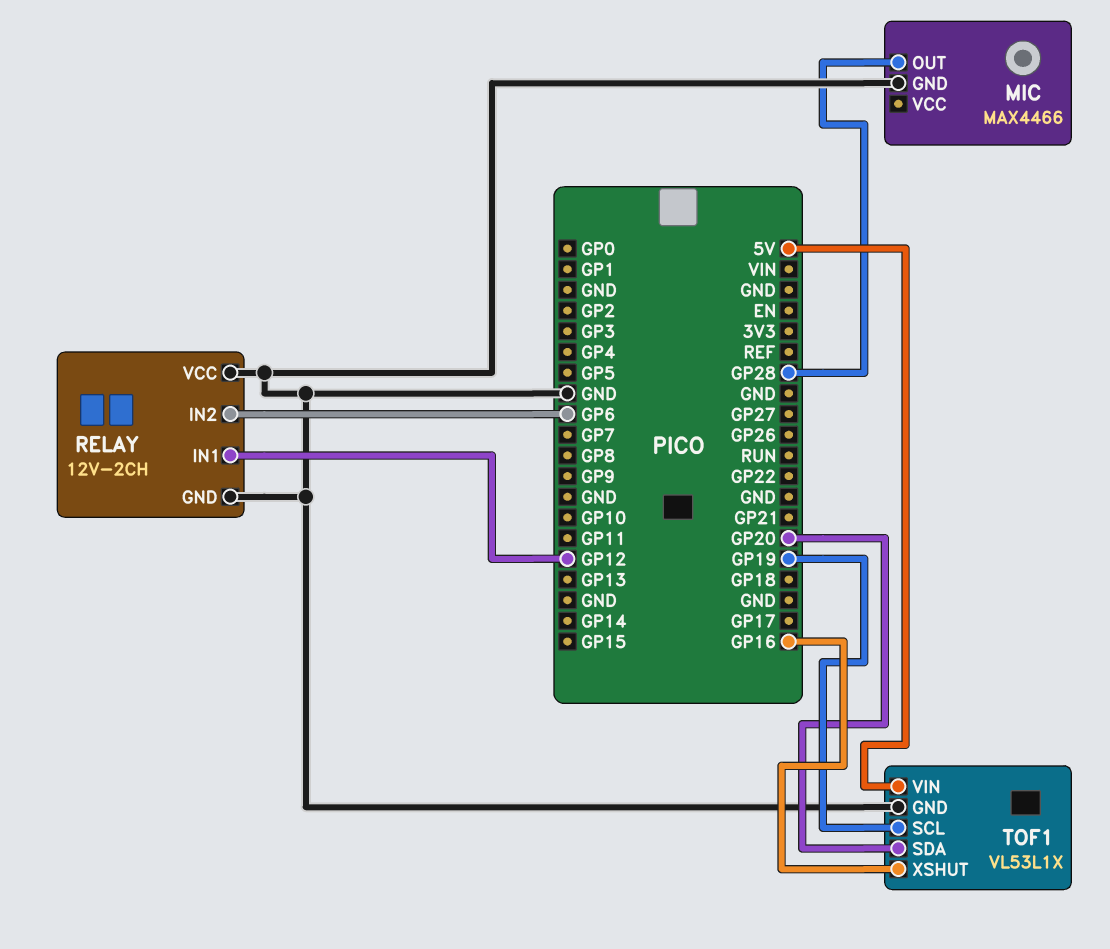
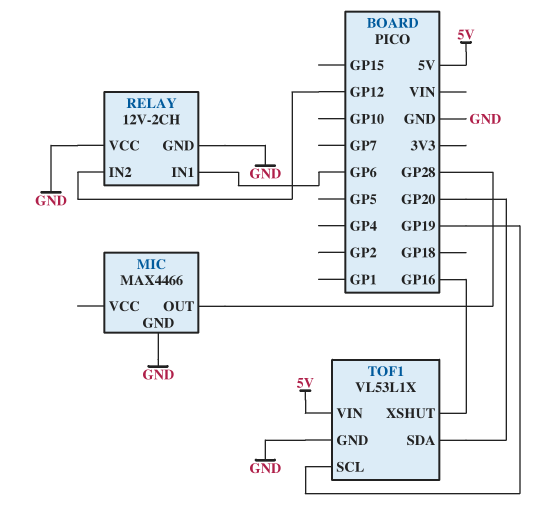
RELAY pin IN1: GP12 -> GP6
RELAY pin IN2: GP6 -> GP12

